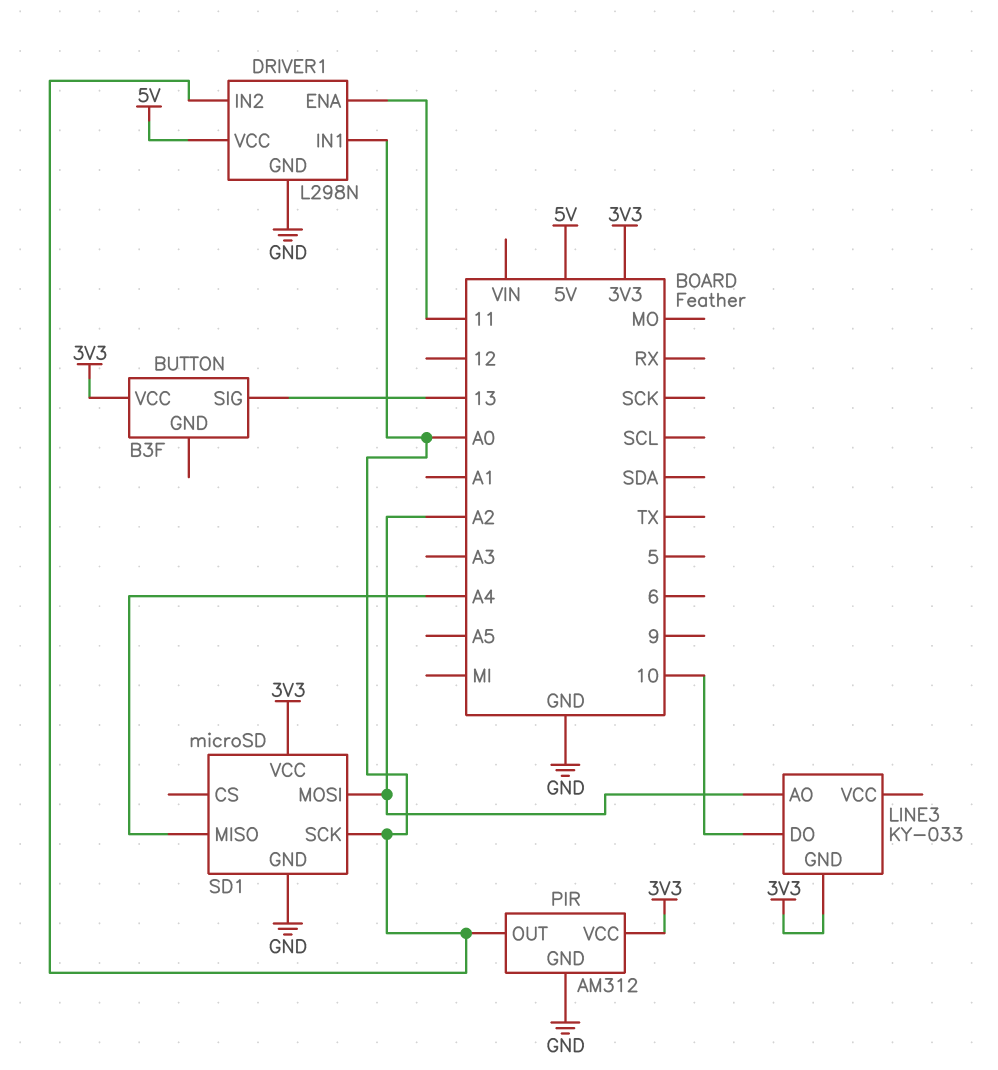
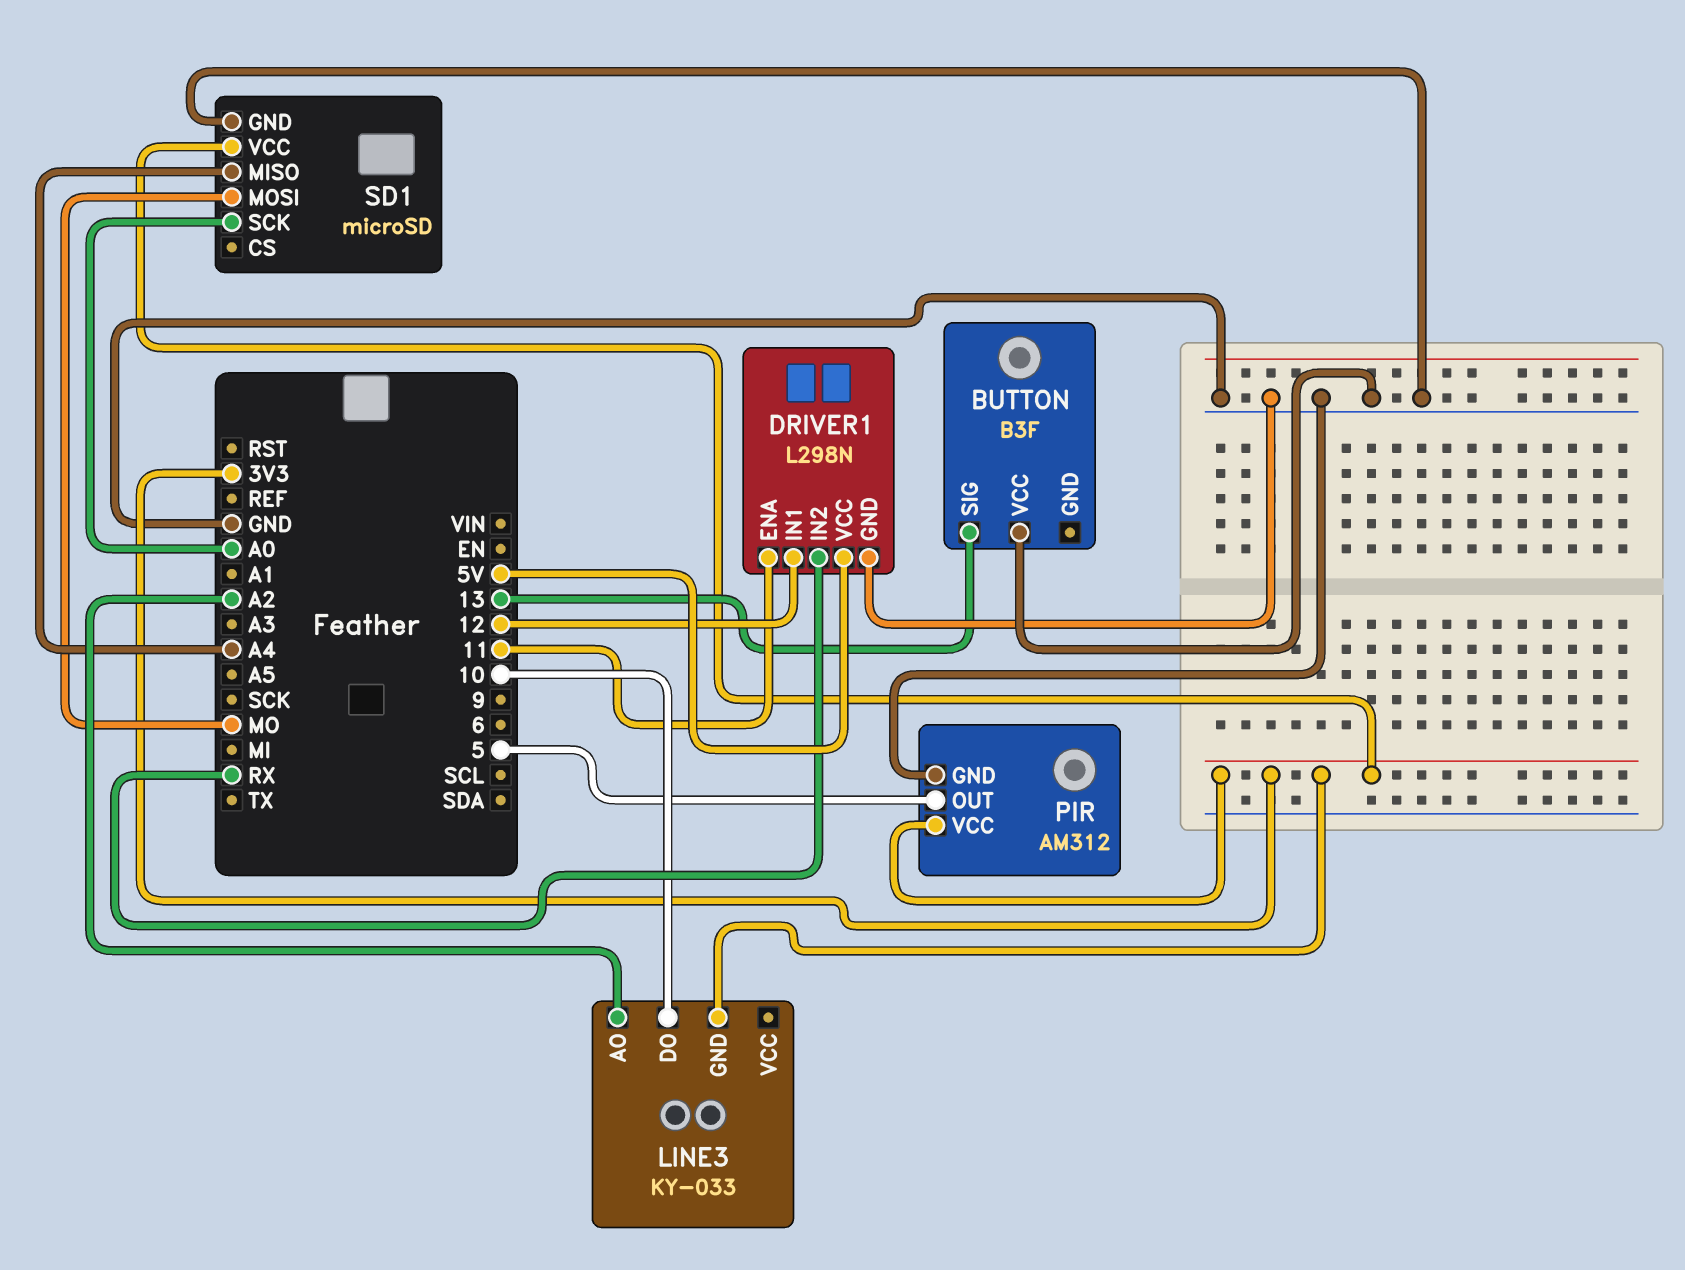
BUTTON pin VCC: 3V3 -> GND
DRIVER1 pin IN1: A0 -> 12
DRIVER1 pin IN2: A0 -> RX
PIR pin OUT: A0 -> 5
SD1 pin MOSI: A2 -> MO

